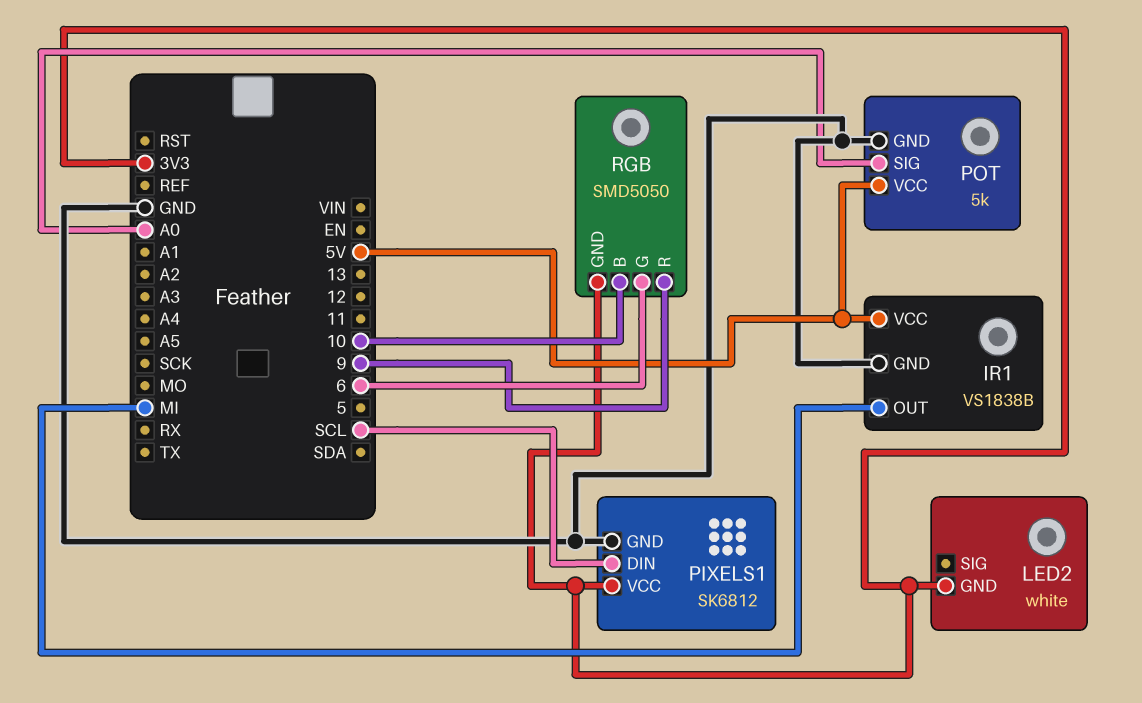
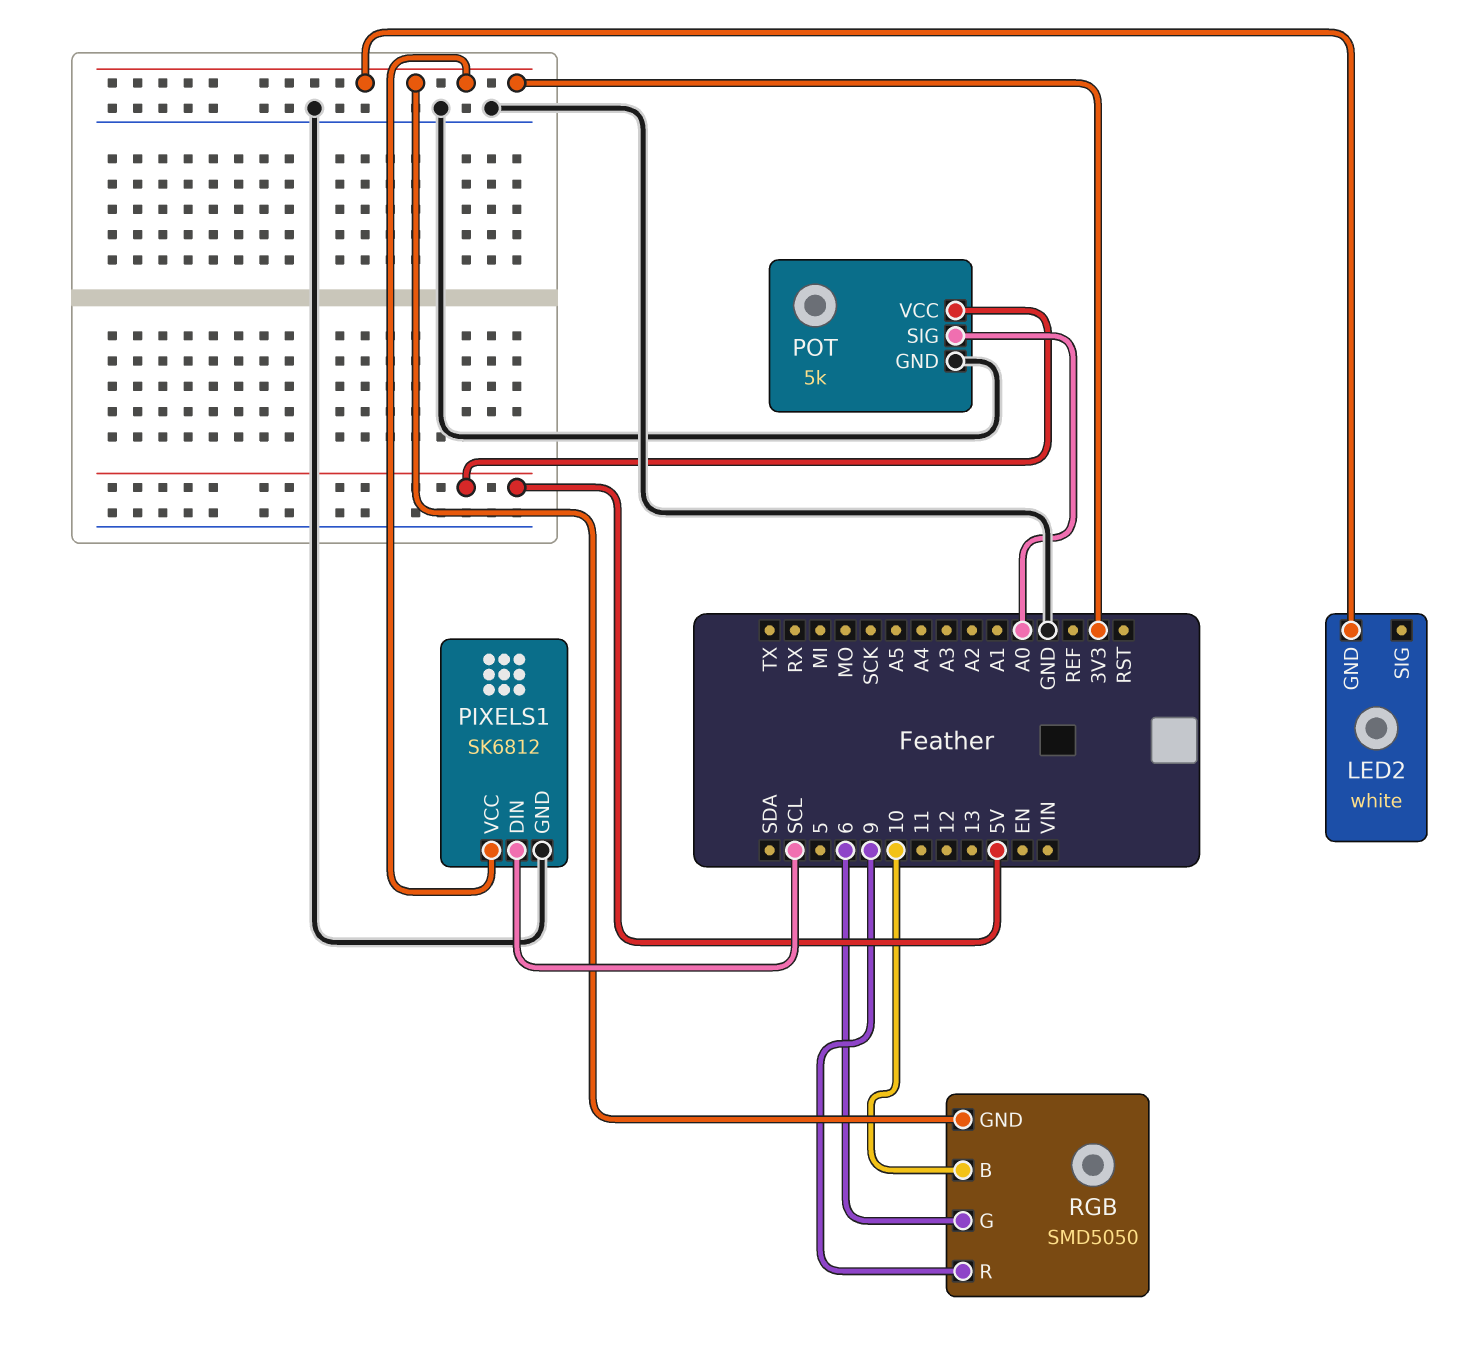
IR1: VS1838B -> none
IR1 pin GND: GND -> none
IR1 pin OUT: MI -> none
IR1 pin VCC: 5V -> none

